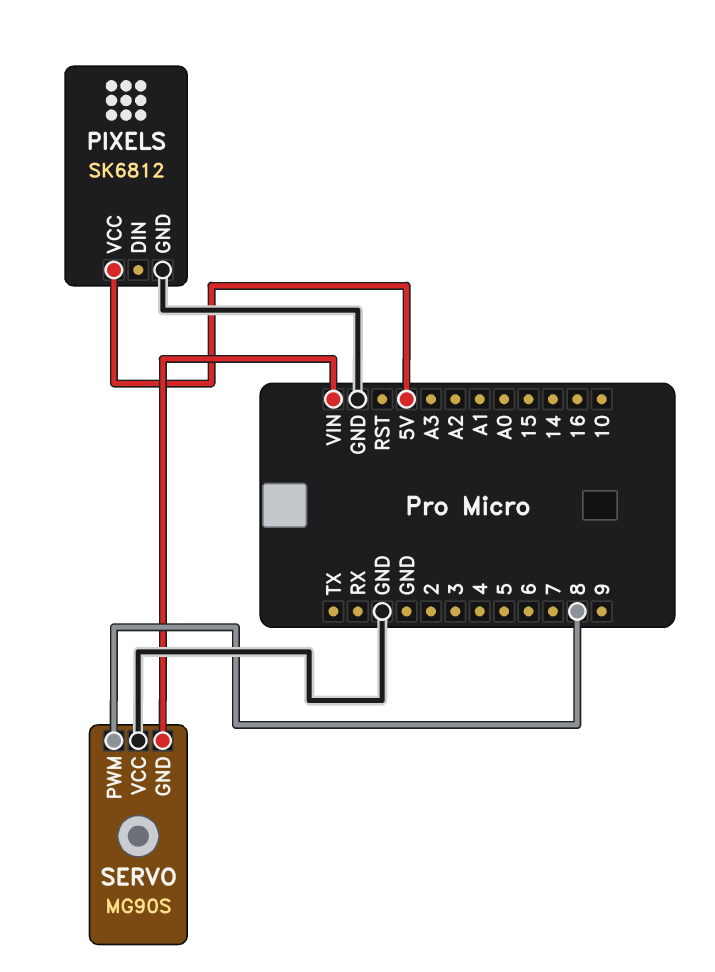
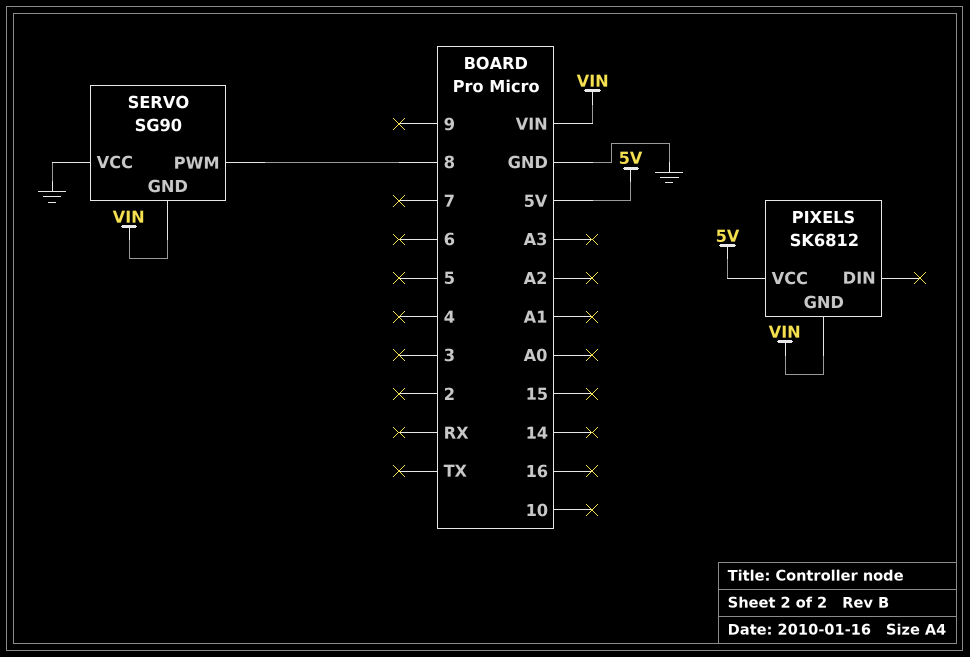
PIXELS pin GND: GND -> VIN
SERVO: MG90S -> SG90

